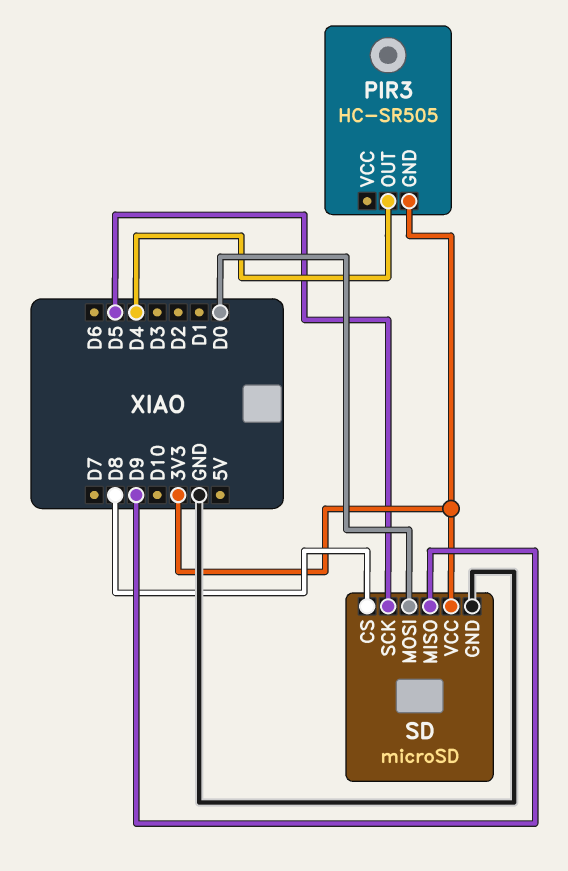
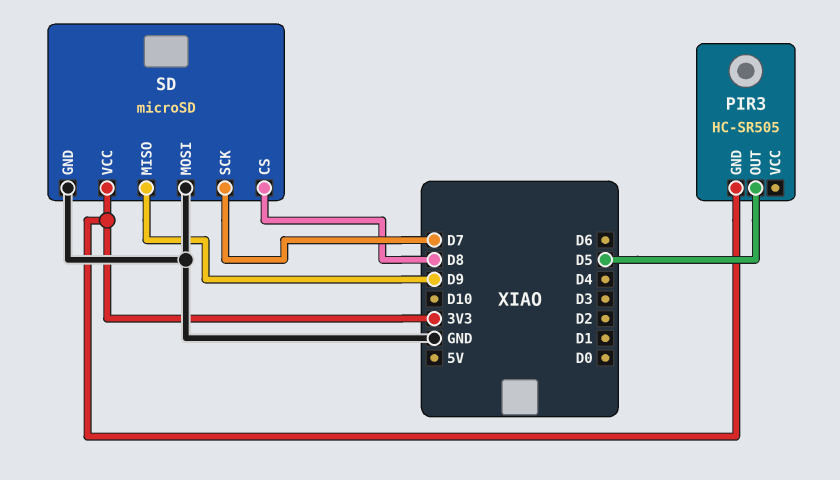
PIR3 pin OUT: D4 -> D5
SD pin MOSI: D0 -> GND
SD pin SCK: D5 -> D7

